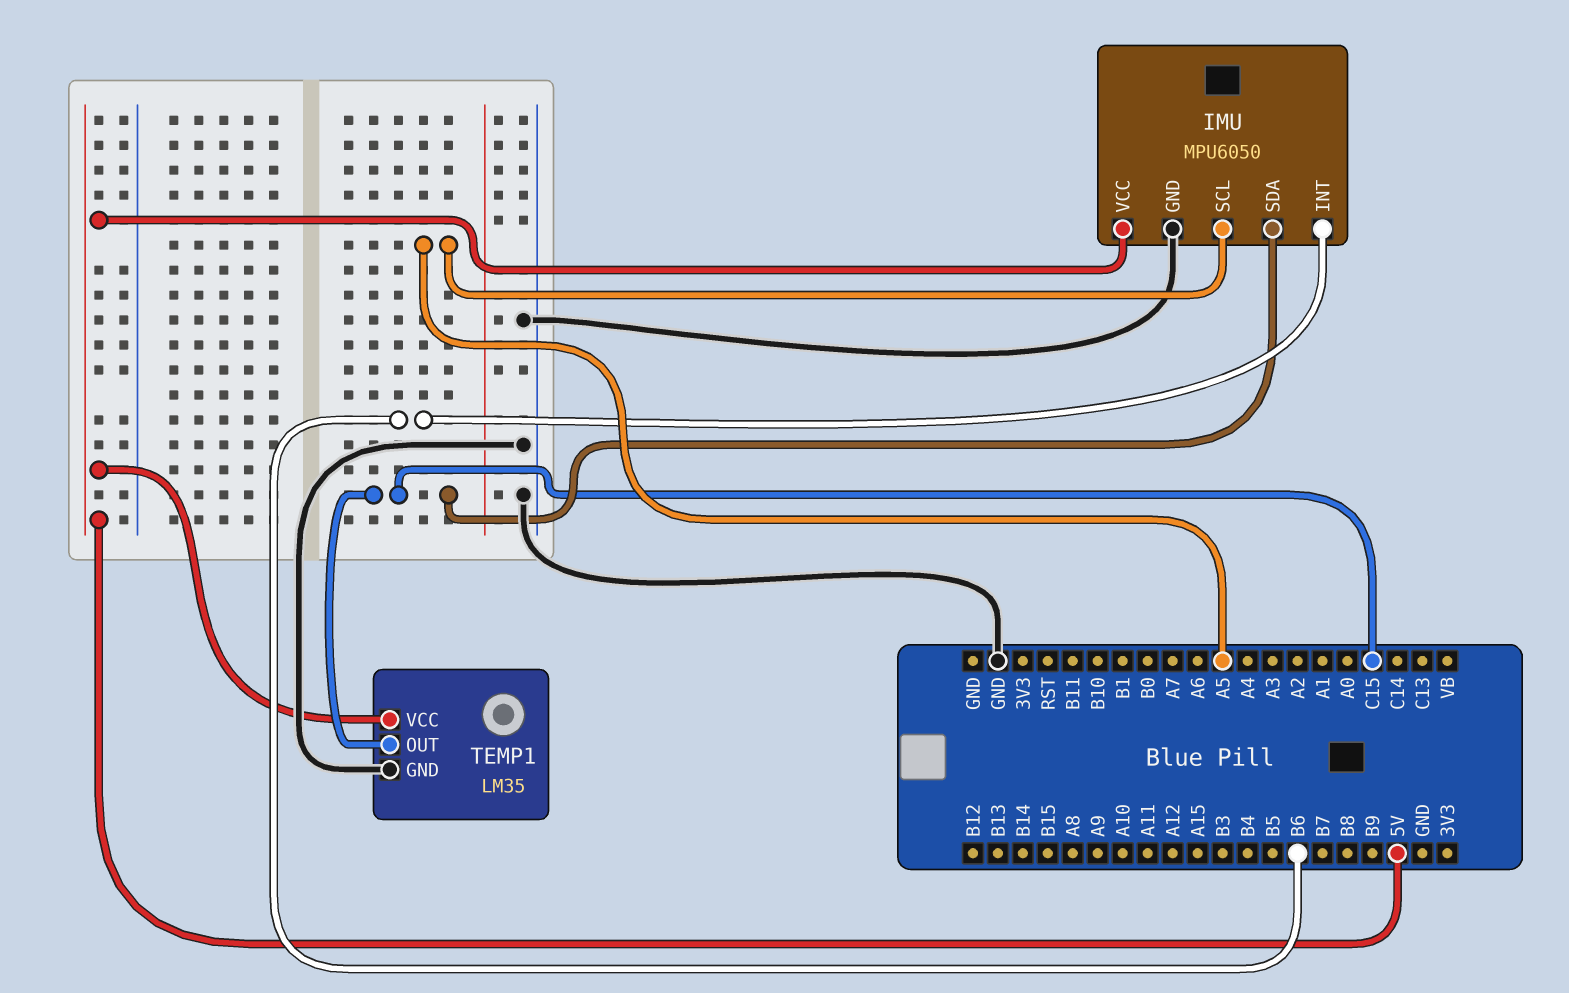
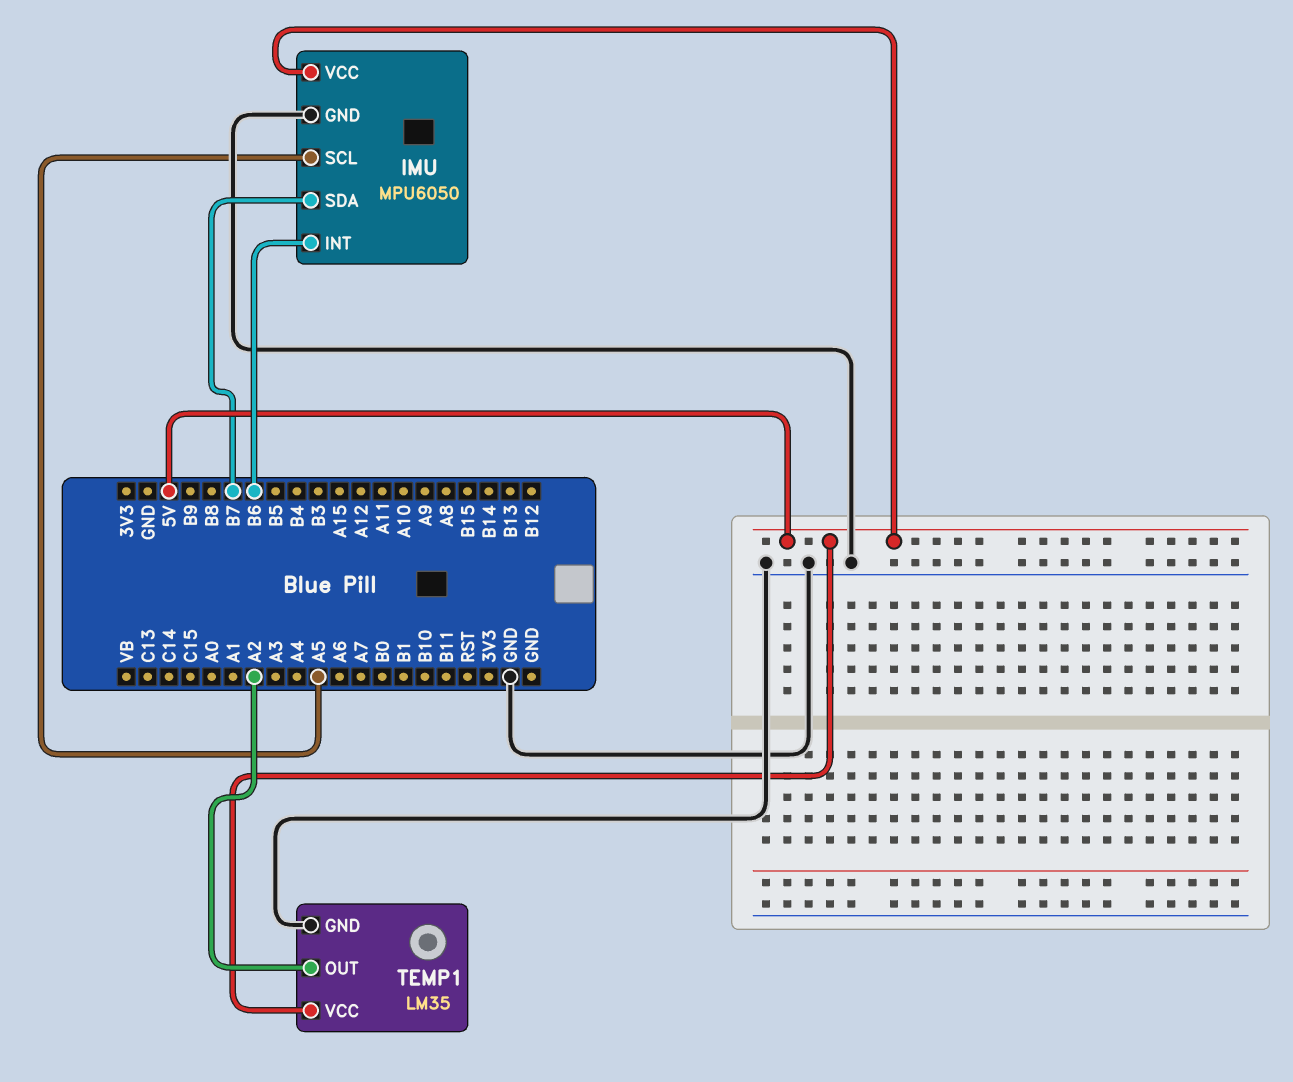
IMU pin SDA: C15 -> B7
TEMP1 pin OUT: C15 -> A2

